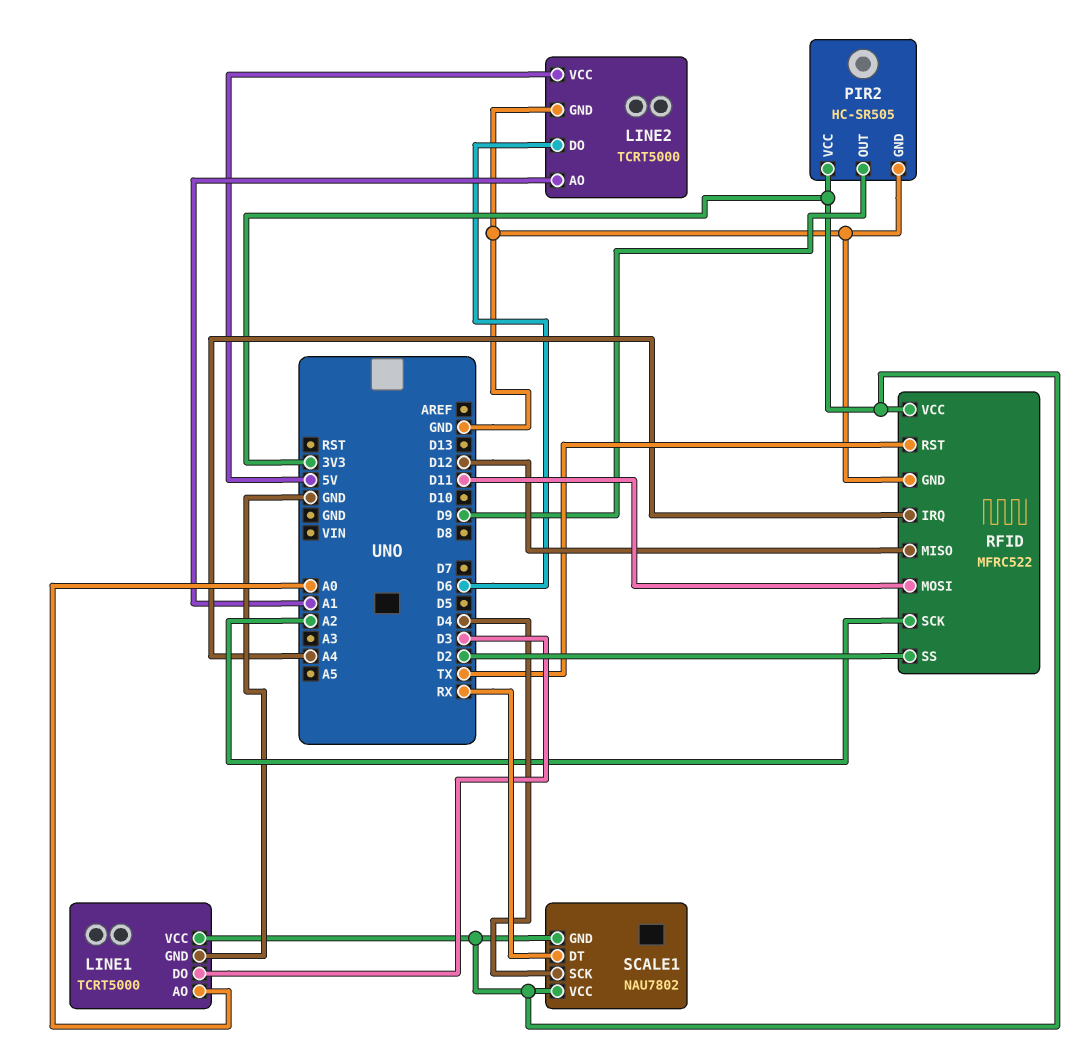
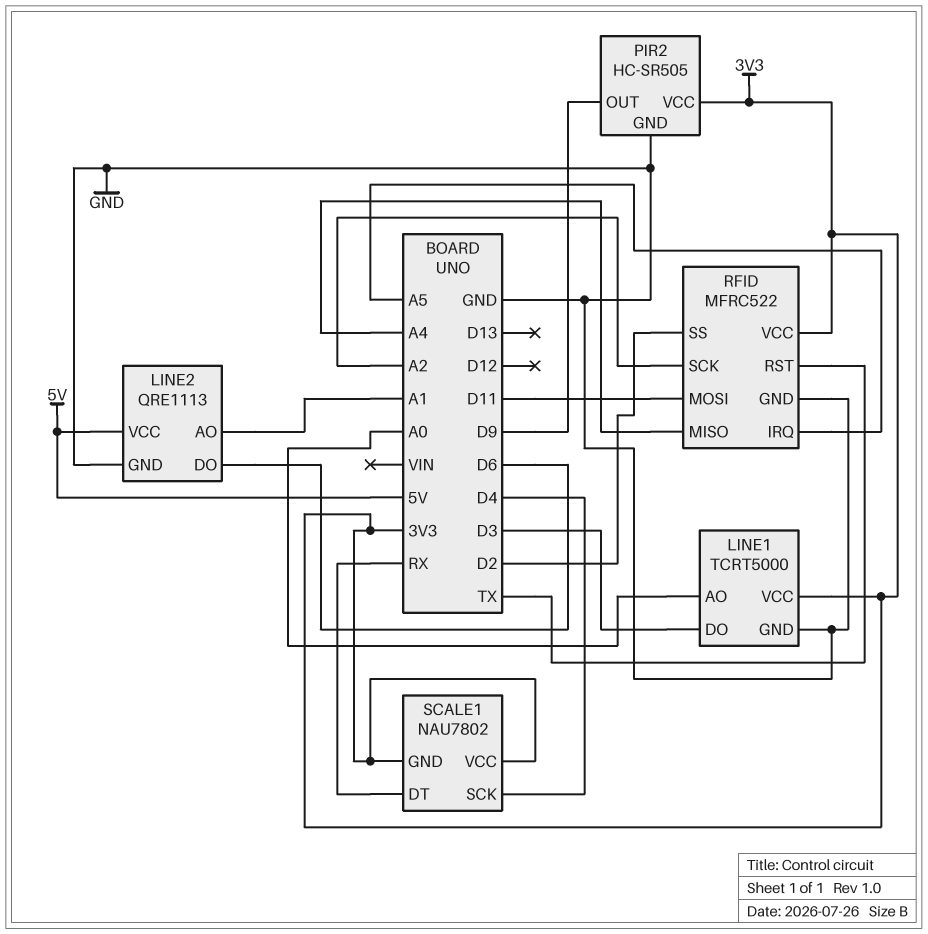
LINE2: TCRT5000 -> QRE1113
RFID pin IRQ: A4 -> A5
RFID pin MISO: D12 -> A4

